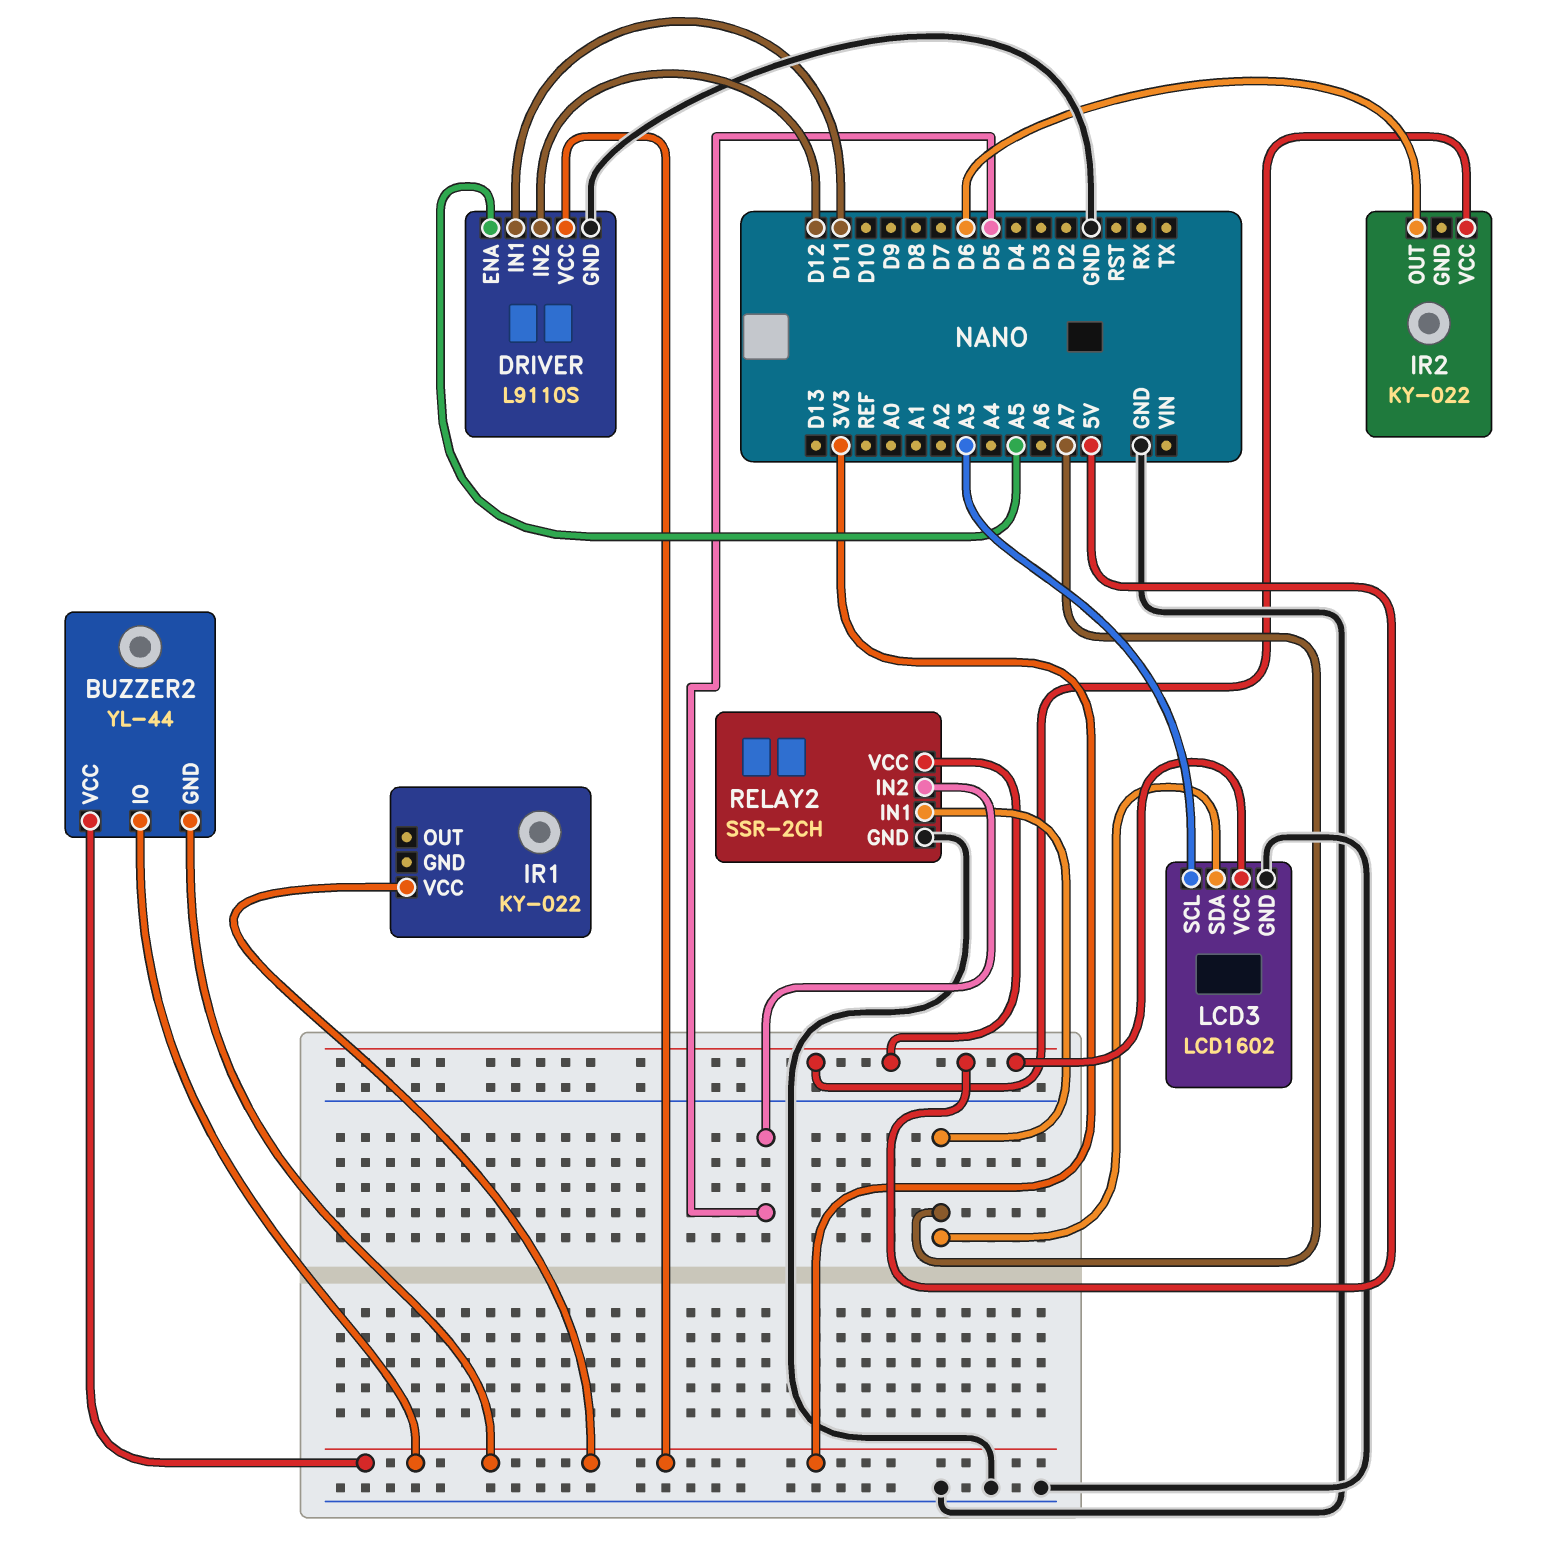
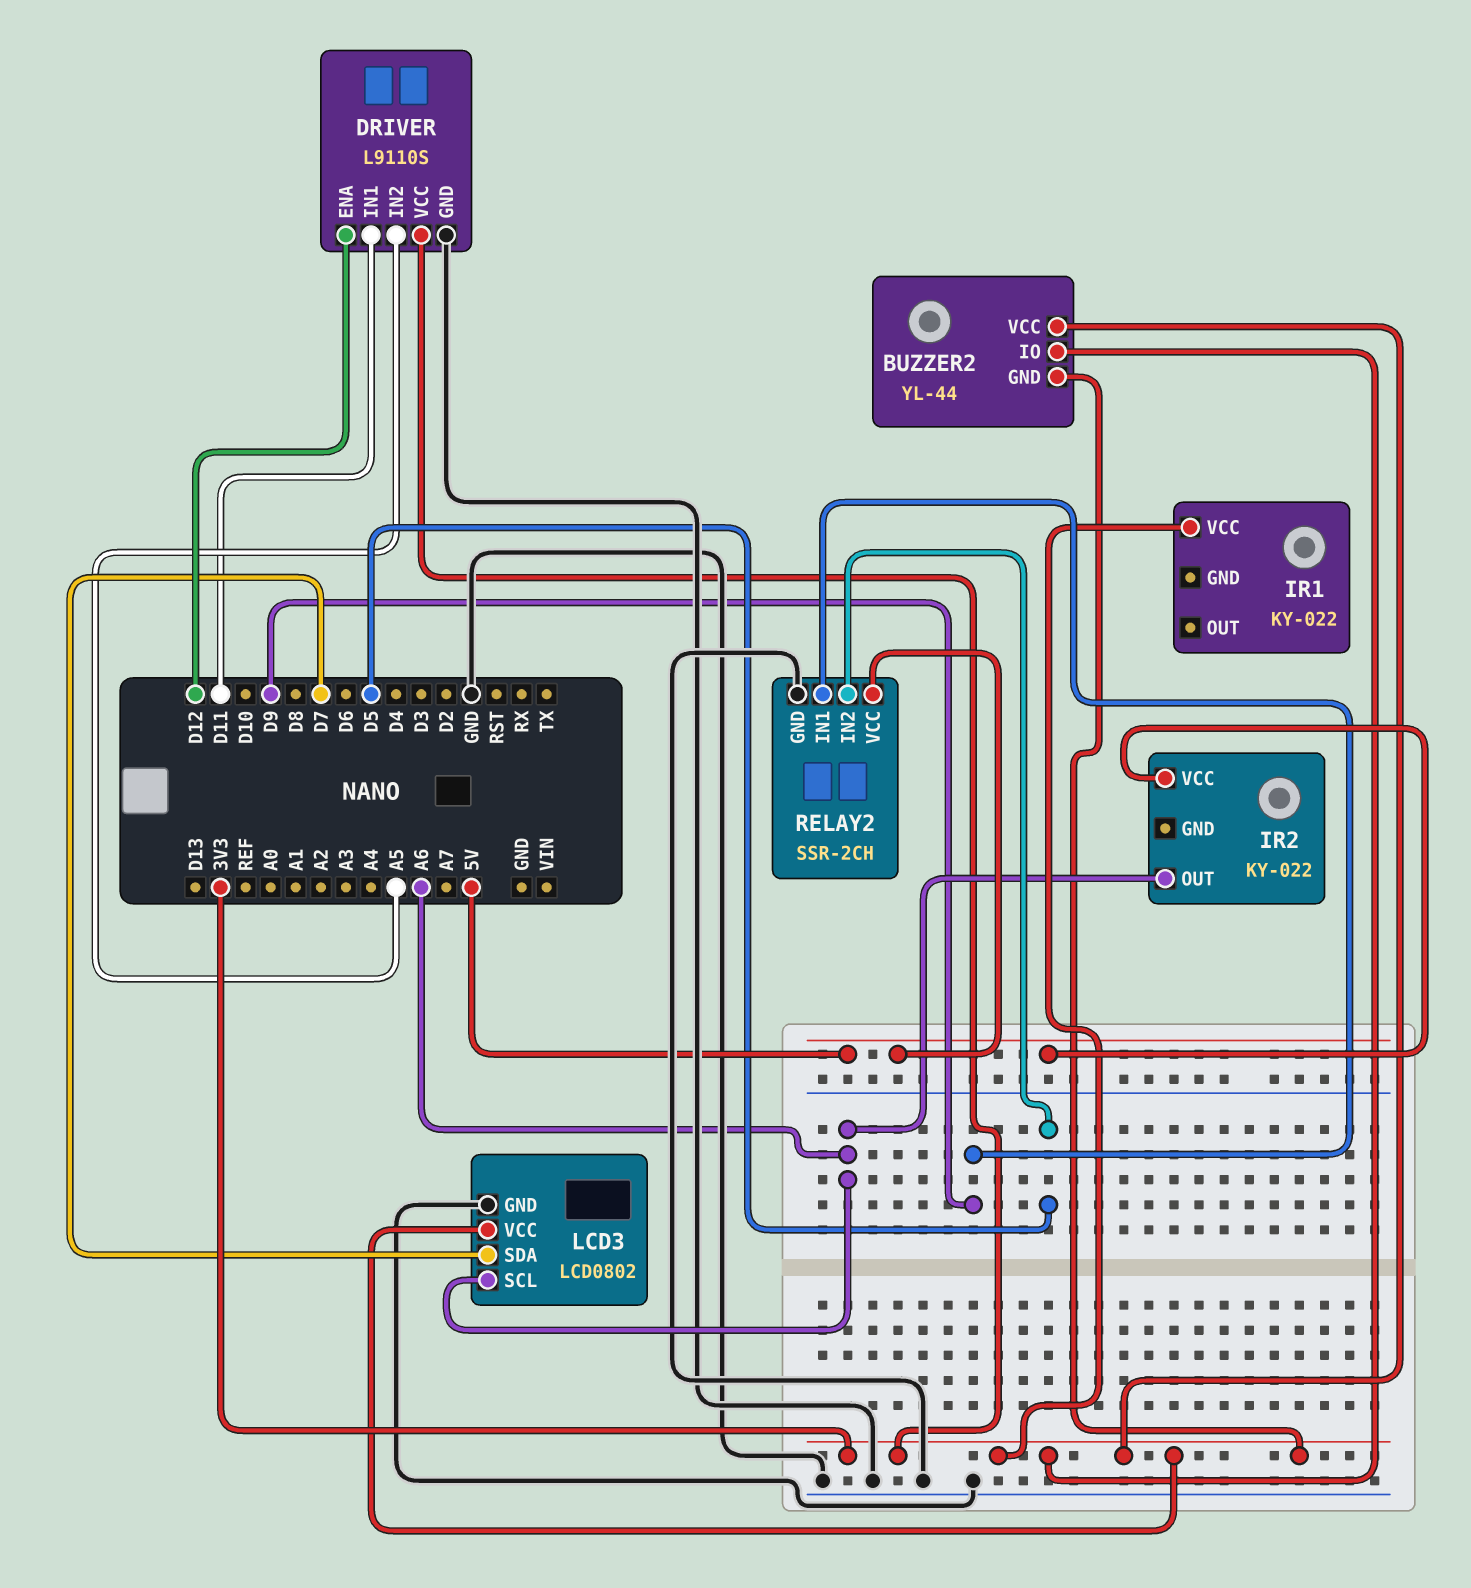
DRIVER pin ENA: A5 -> D12
DRIVER pin IN2: D12 -> A5
IR2 pin OUT: D6 -> A6
LCD3: LCD1602 -> LCD0802
LCD3 pin SCL: A3 -> A6
LCD3 pin SDA: A7 -> D7
LCD3 pin VCC: 5V -> 3V3
RELAY2 pin IN1: A7 -> D9

